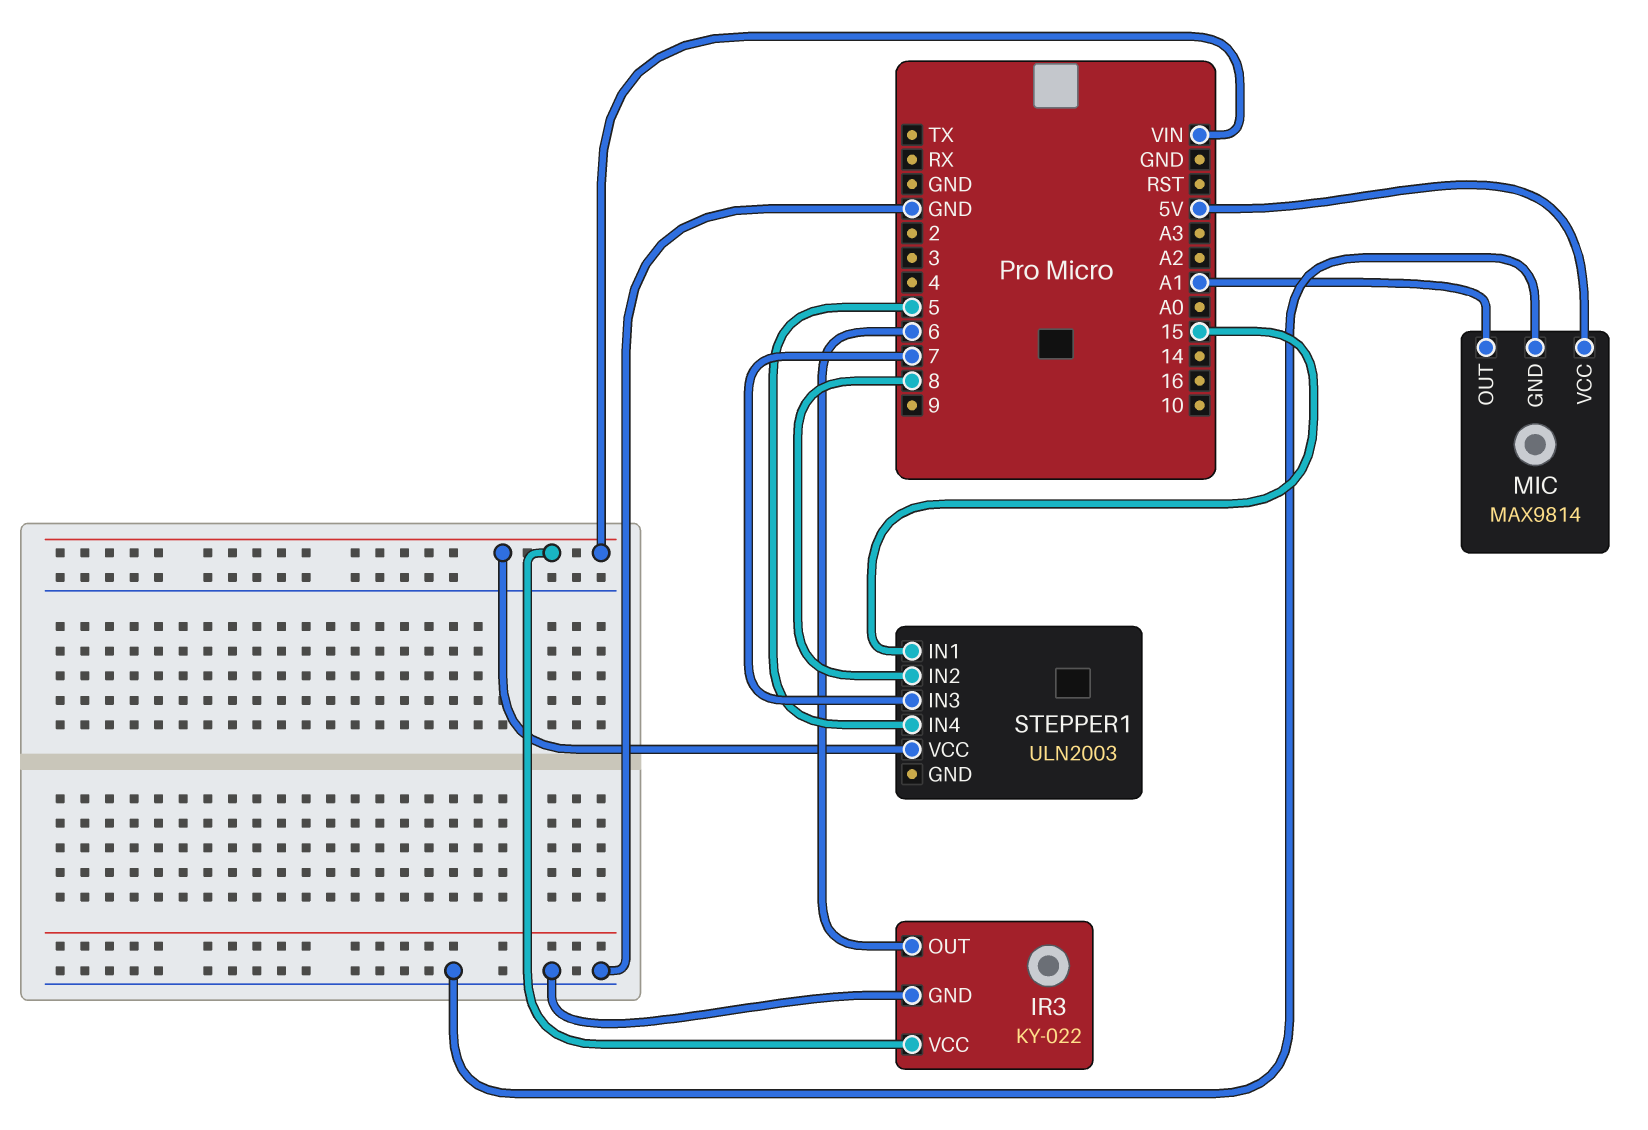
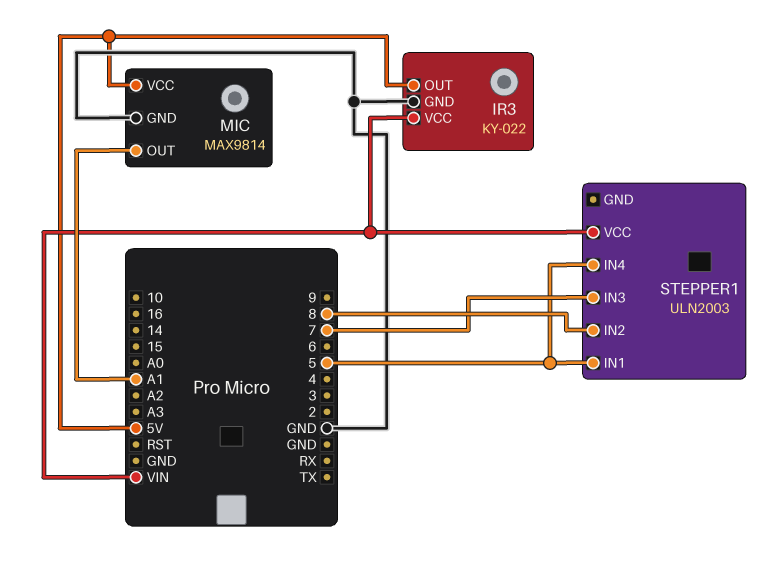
IR3 pin OUT: 6 -> 5V
STEPPER1 pin IN1: 15 -> 5

